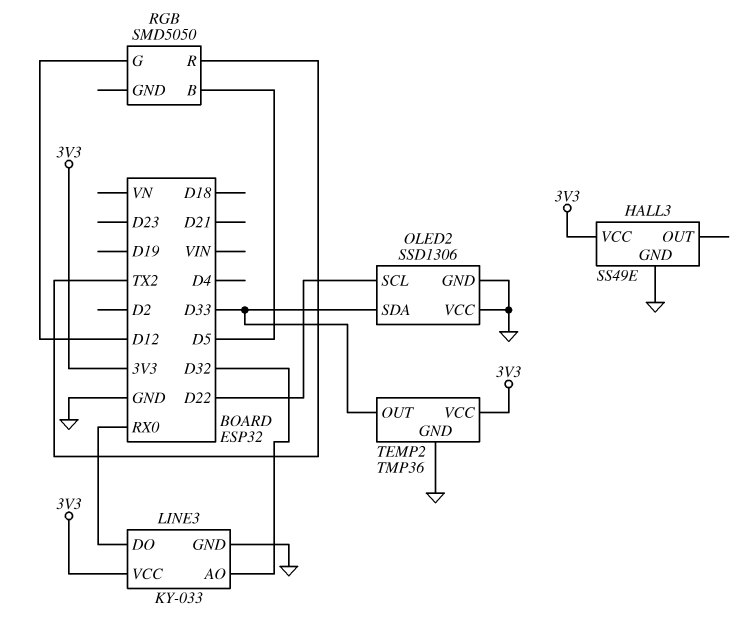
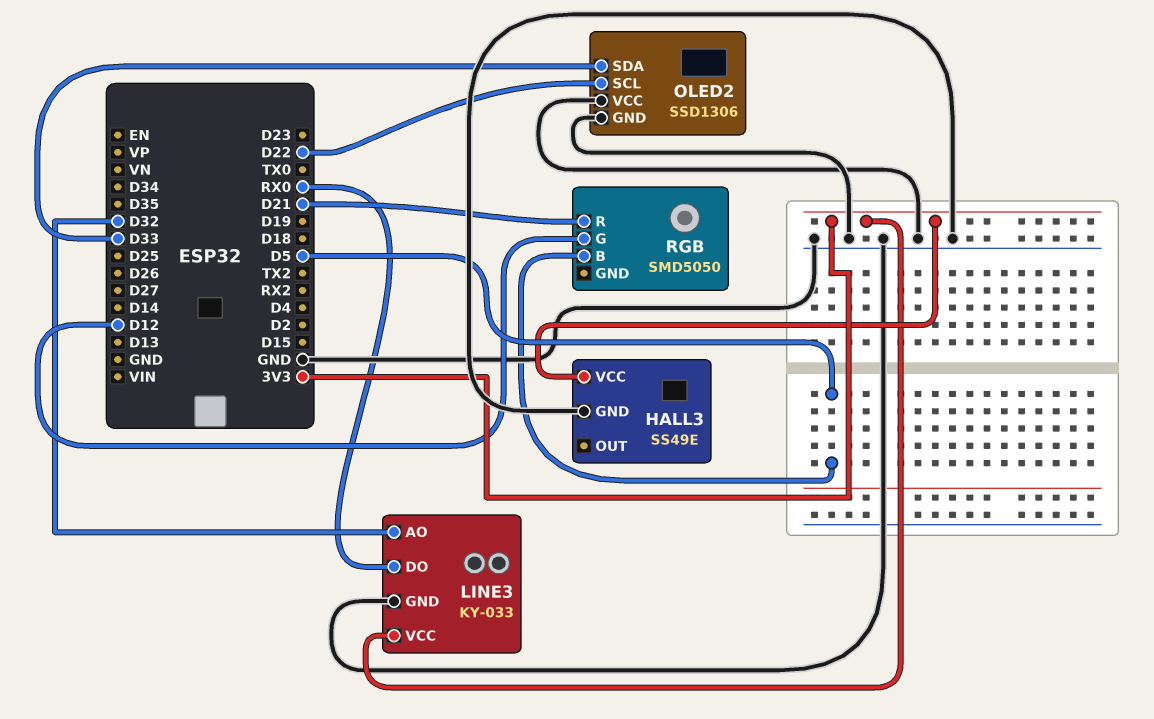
RGB pin R: TX2 -> D21
TEMP2: TMP36 -> none
TEMP2 pin GND: GND -> none
TEMP2 pin OUT: D33 -> none
TEMP2 pin VCC: 3V3 -> none

